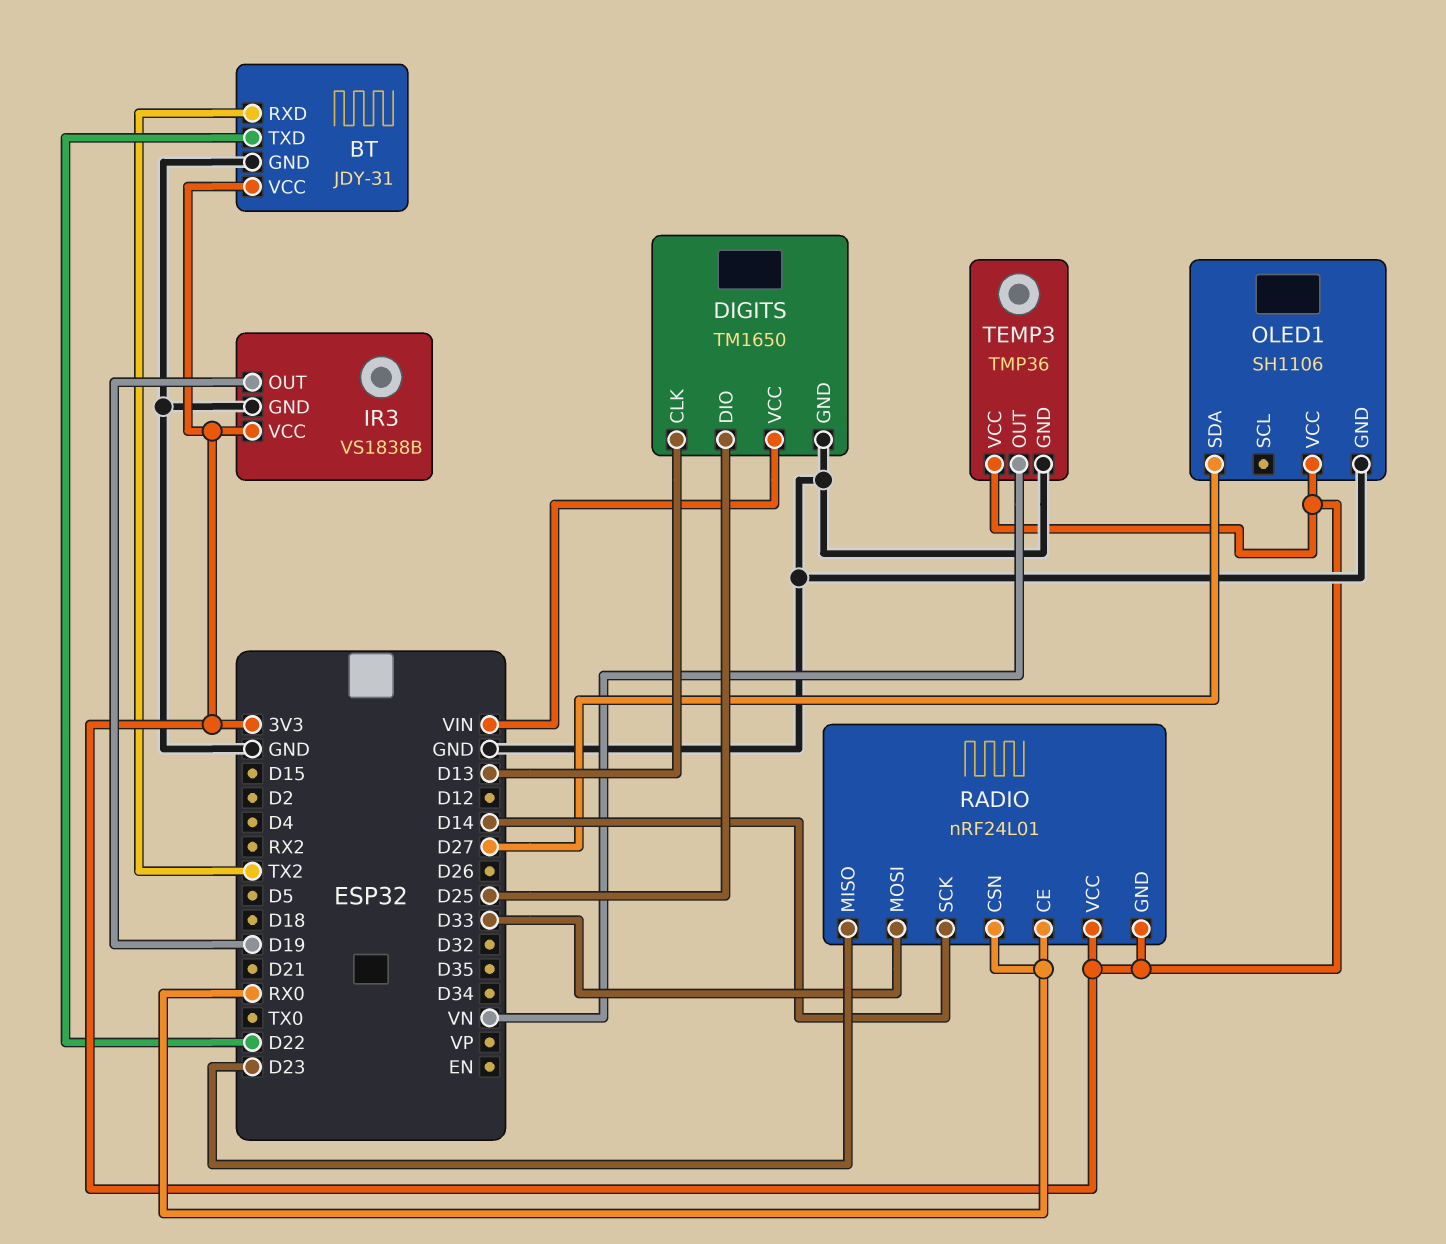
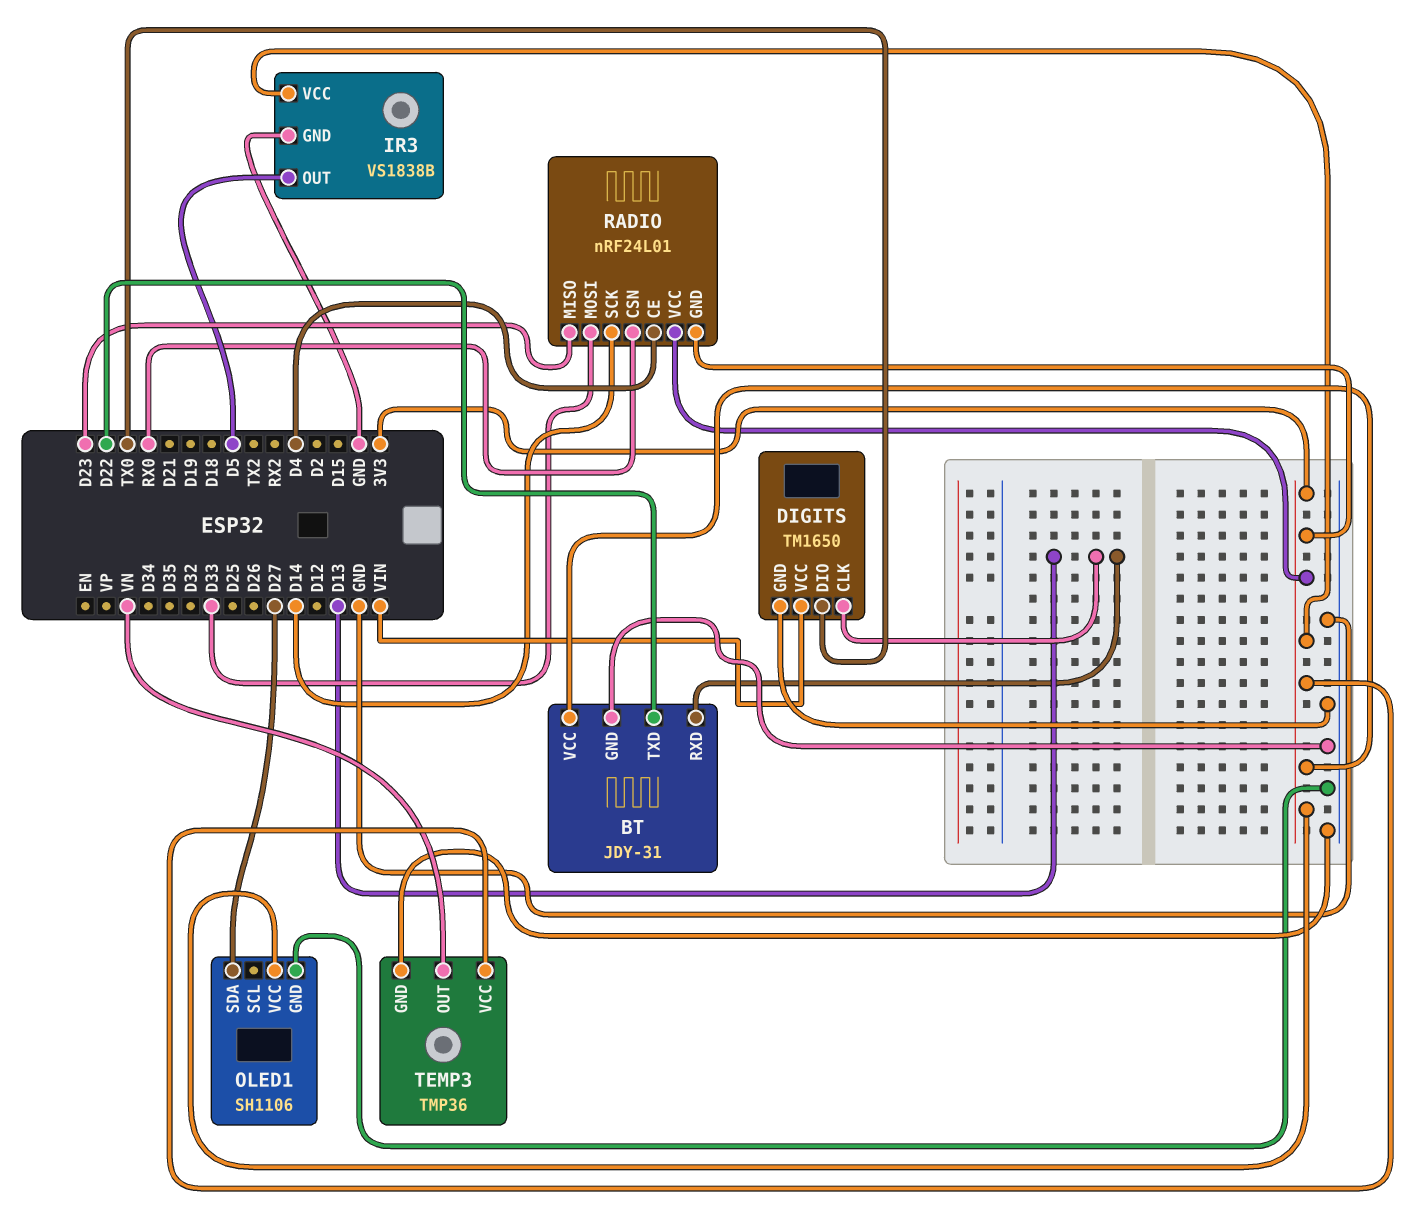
BT pin RXD: TX2 -> D13
DIGITS pin DIO: D25 -> TX0
IR3 pin OUT: D19 -> D5
RADIO pin CE: RX0 -> D4

